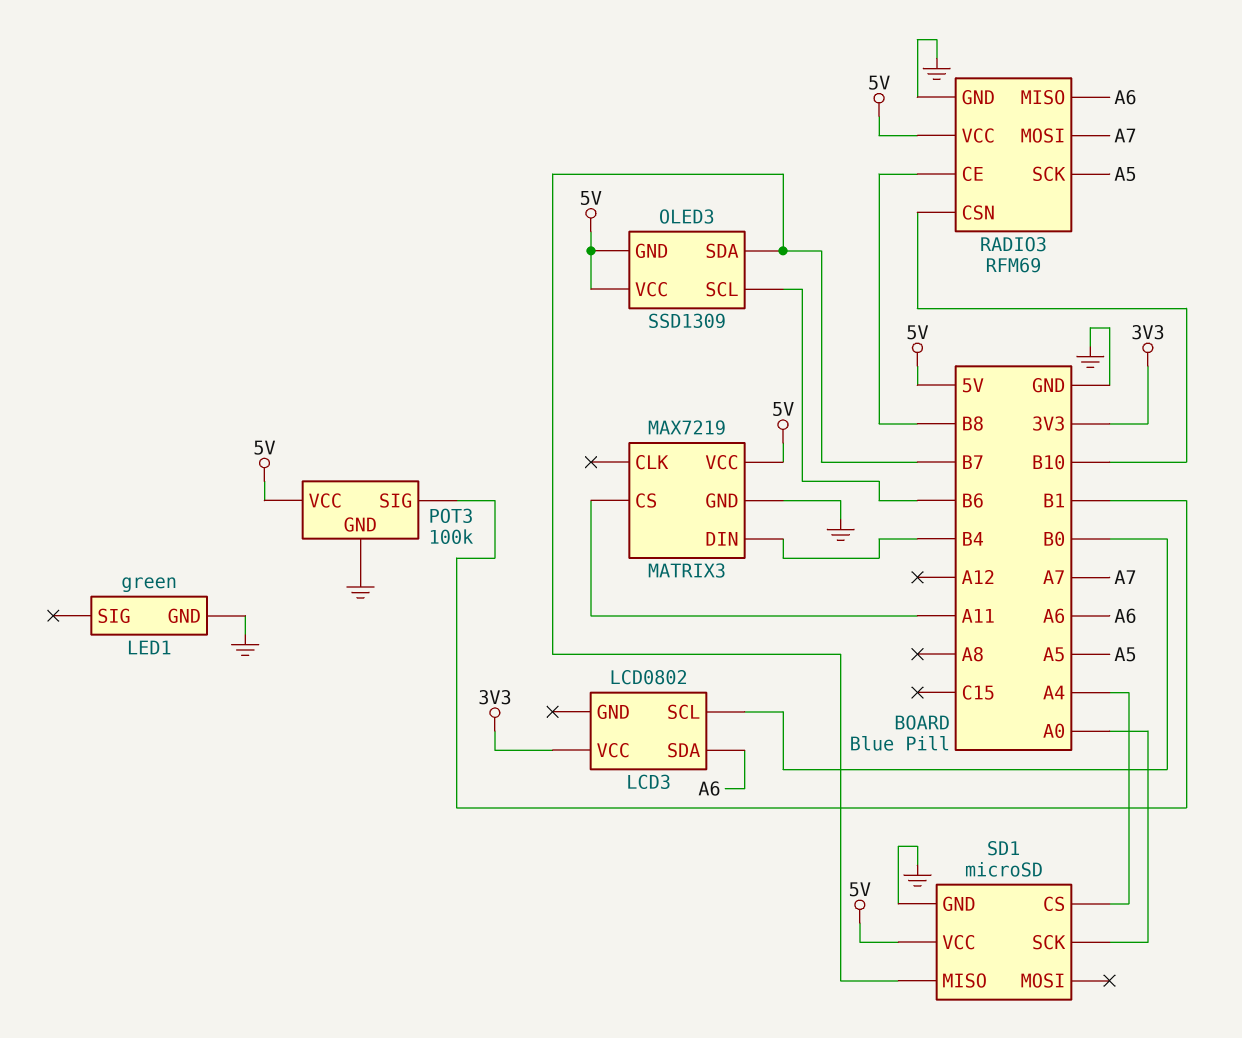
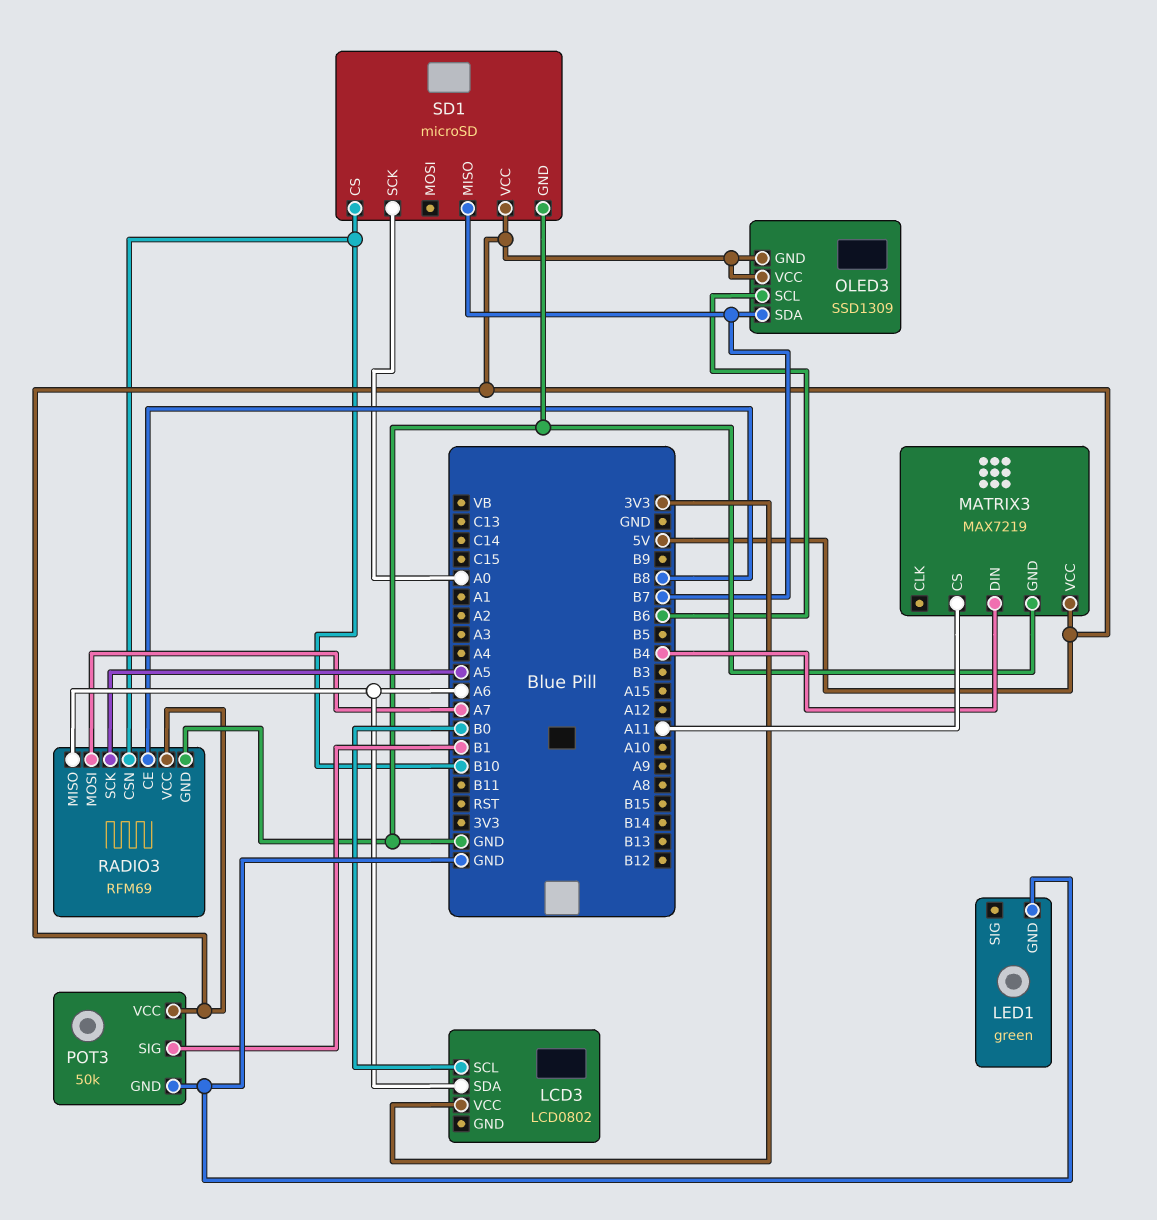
POT3: 100k -> 50k
SD1 pin CS: A4 -> B10

